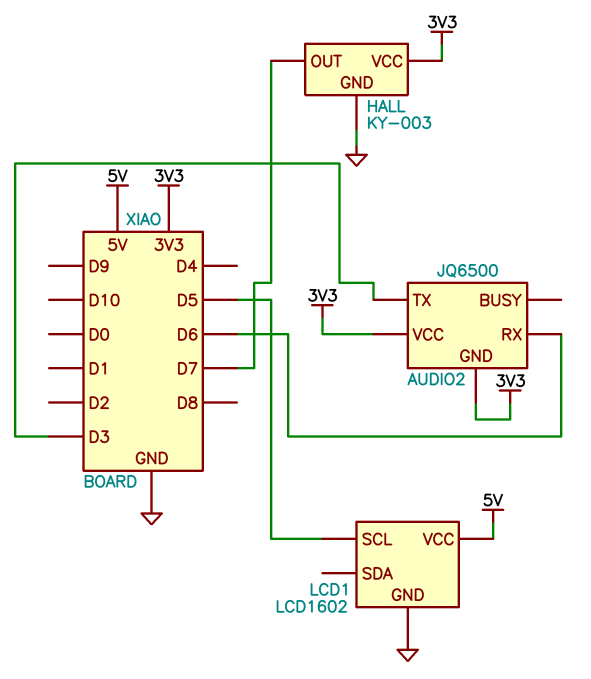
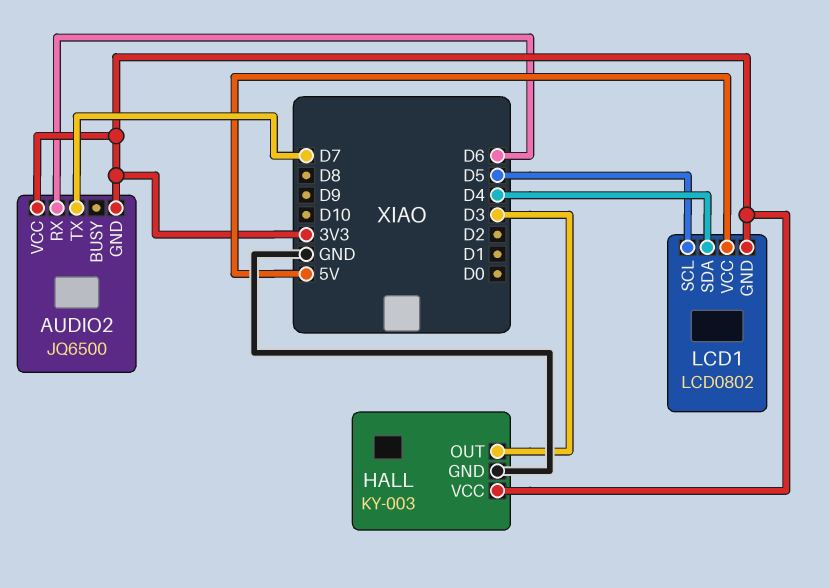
AUDIO2 pin TX: D3 -> D7
HALL pin OUT: D7 -> D3
LCD1: LCD1602 -> LCD0802
LCD1 pin GND: GND -> 3V3
LCD1 pin SDA: none -> D4

